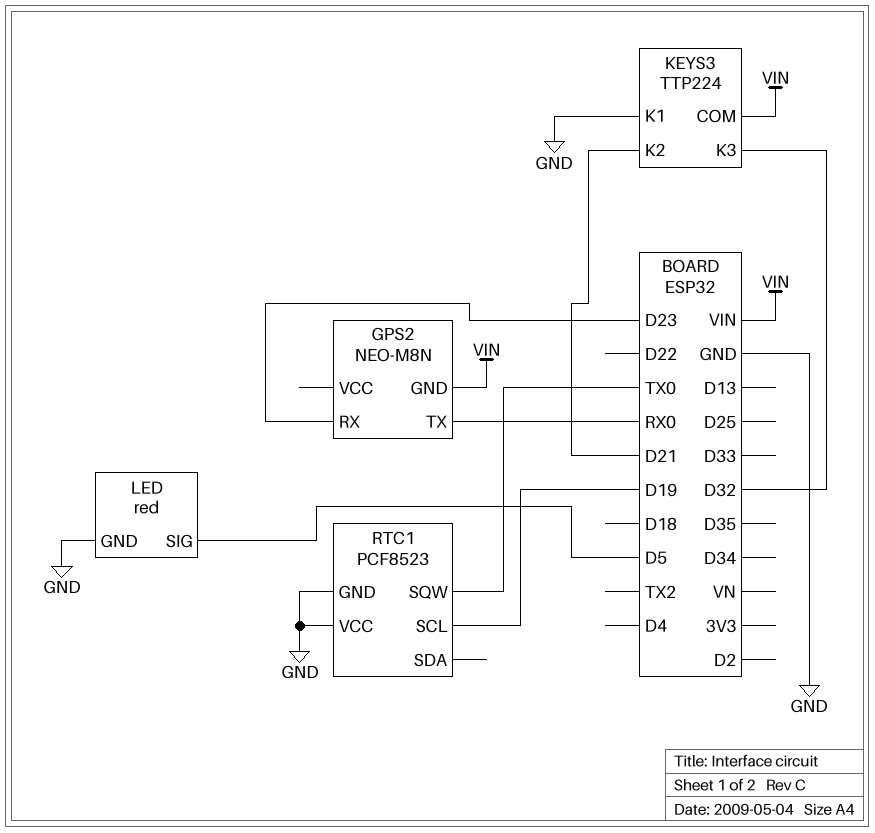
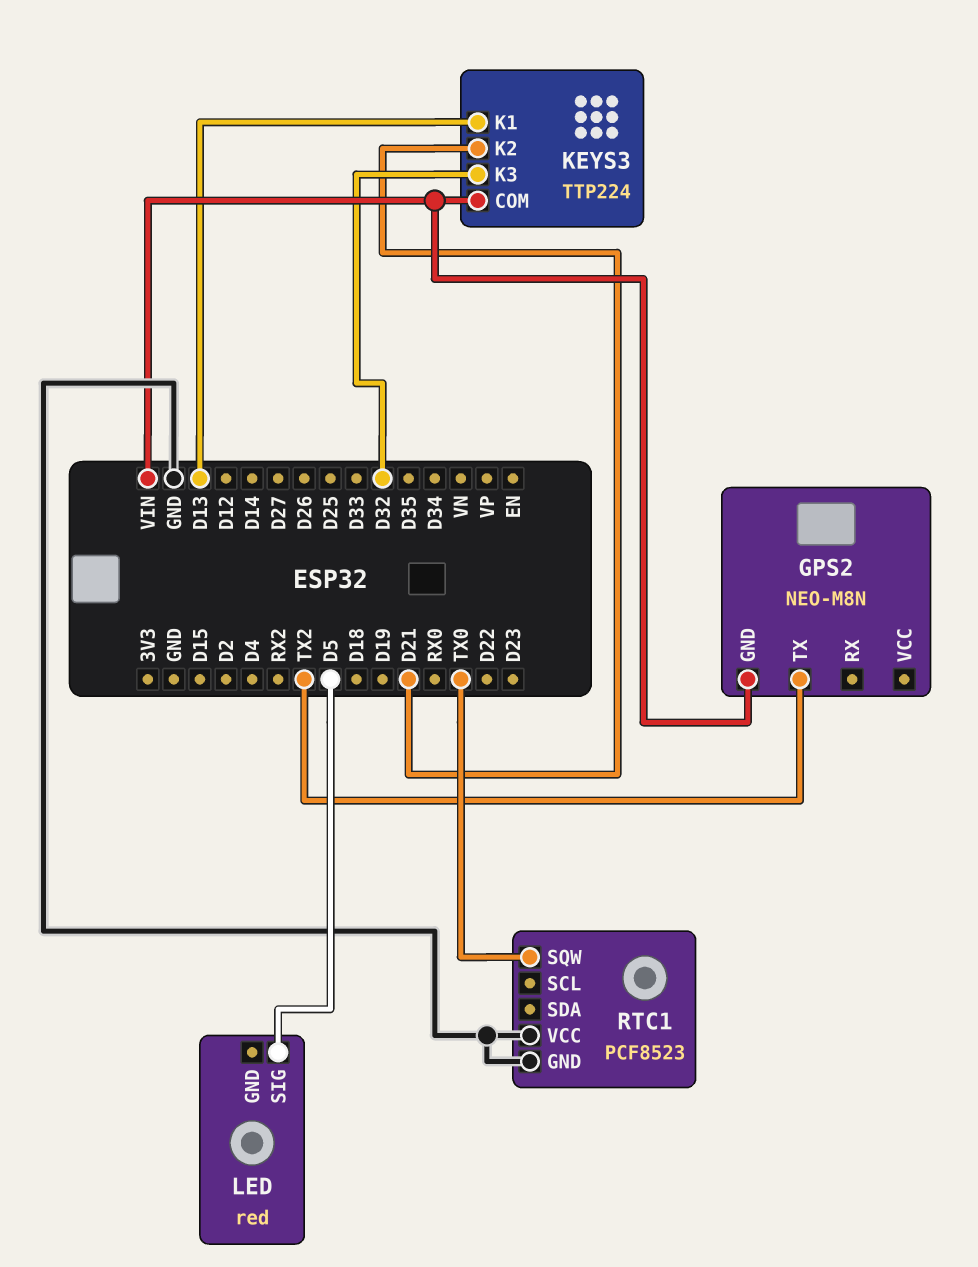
GPS2 pin RX: D23 -> none
GPS2 pin TX: RX0 -> TX2
KEYS3 pin K1: GND -> D13
LED pin GND: GND -> none
RTC1 pin SCL: D19 -> none

